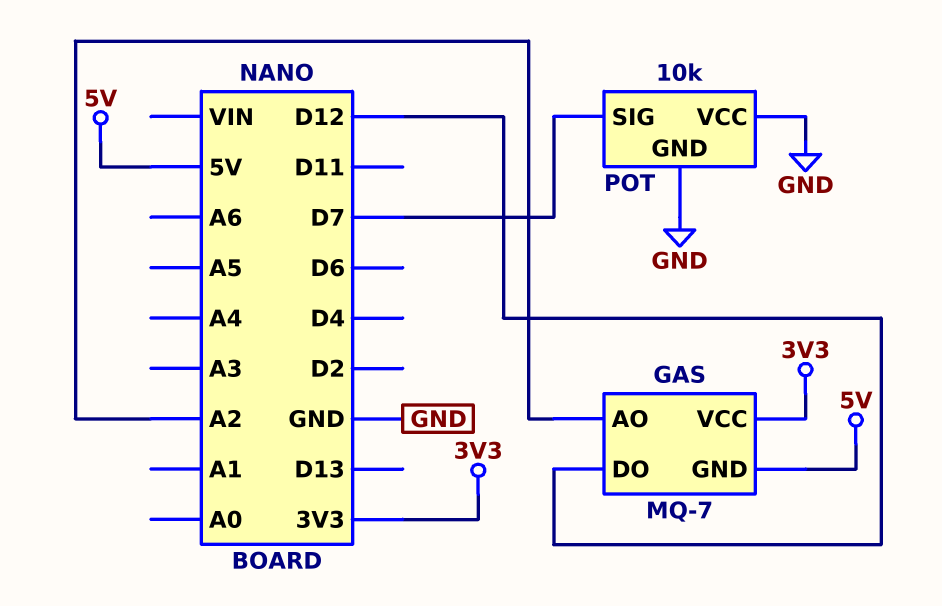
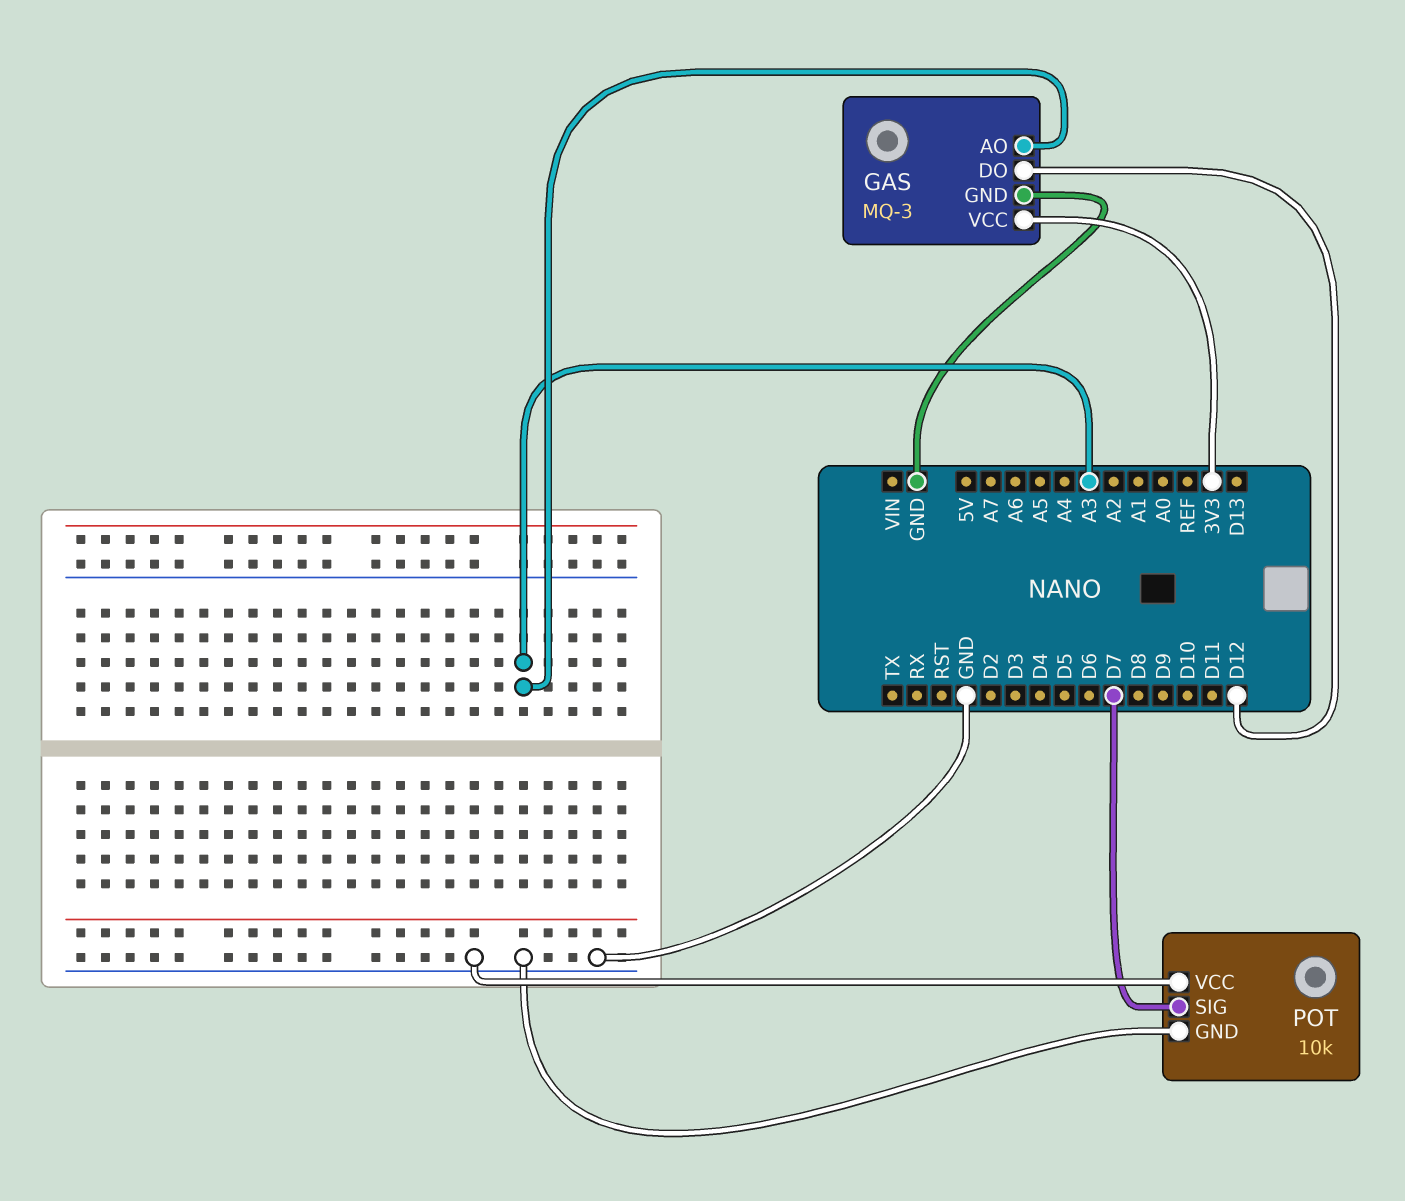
GAS: MQ-7 -> MQ-3
GAS pin AO: A2 -> A3
GAS pin GND: 5V -> GND

